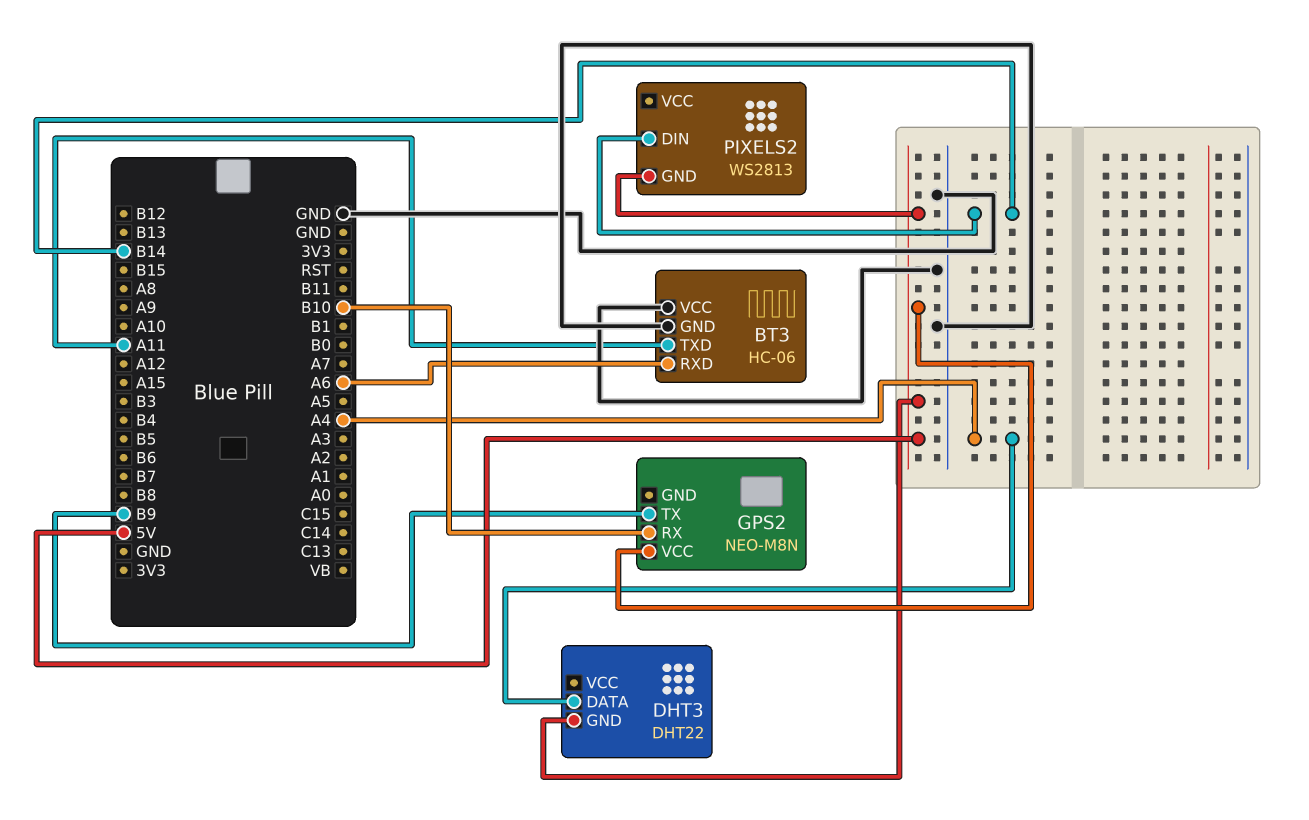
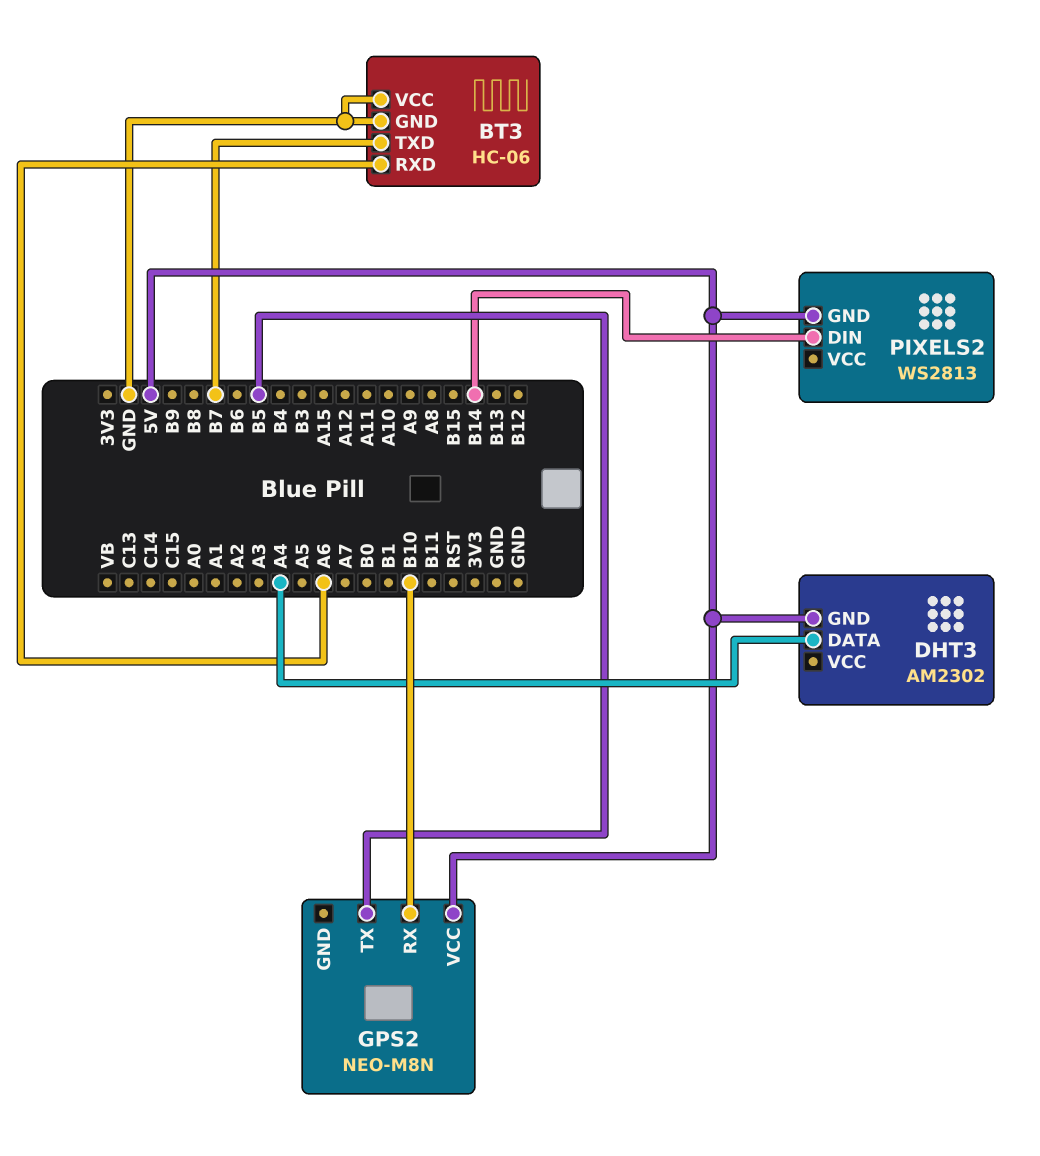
BT3 pin TXD: A11 -> B7
DHT3: DHT22 -> AM2302
GPS2 pin TX: B9 -> B5

